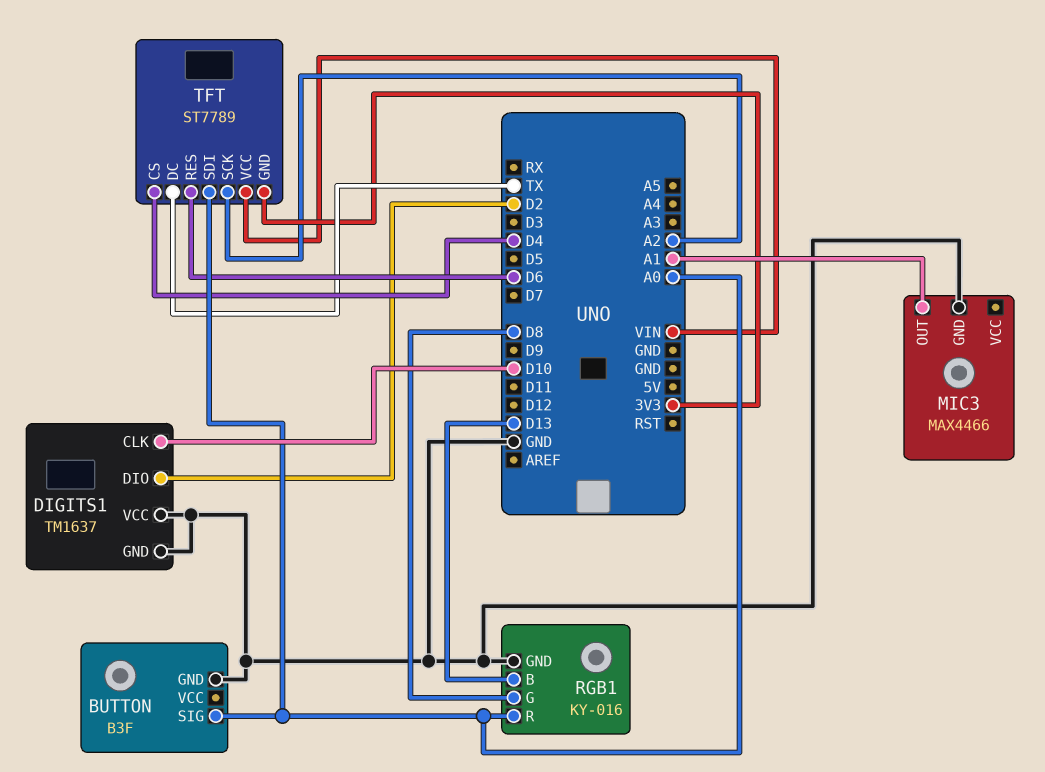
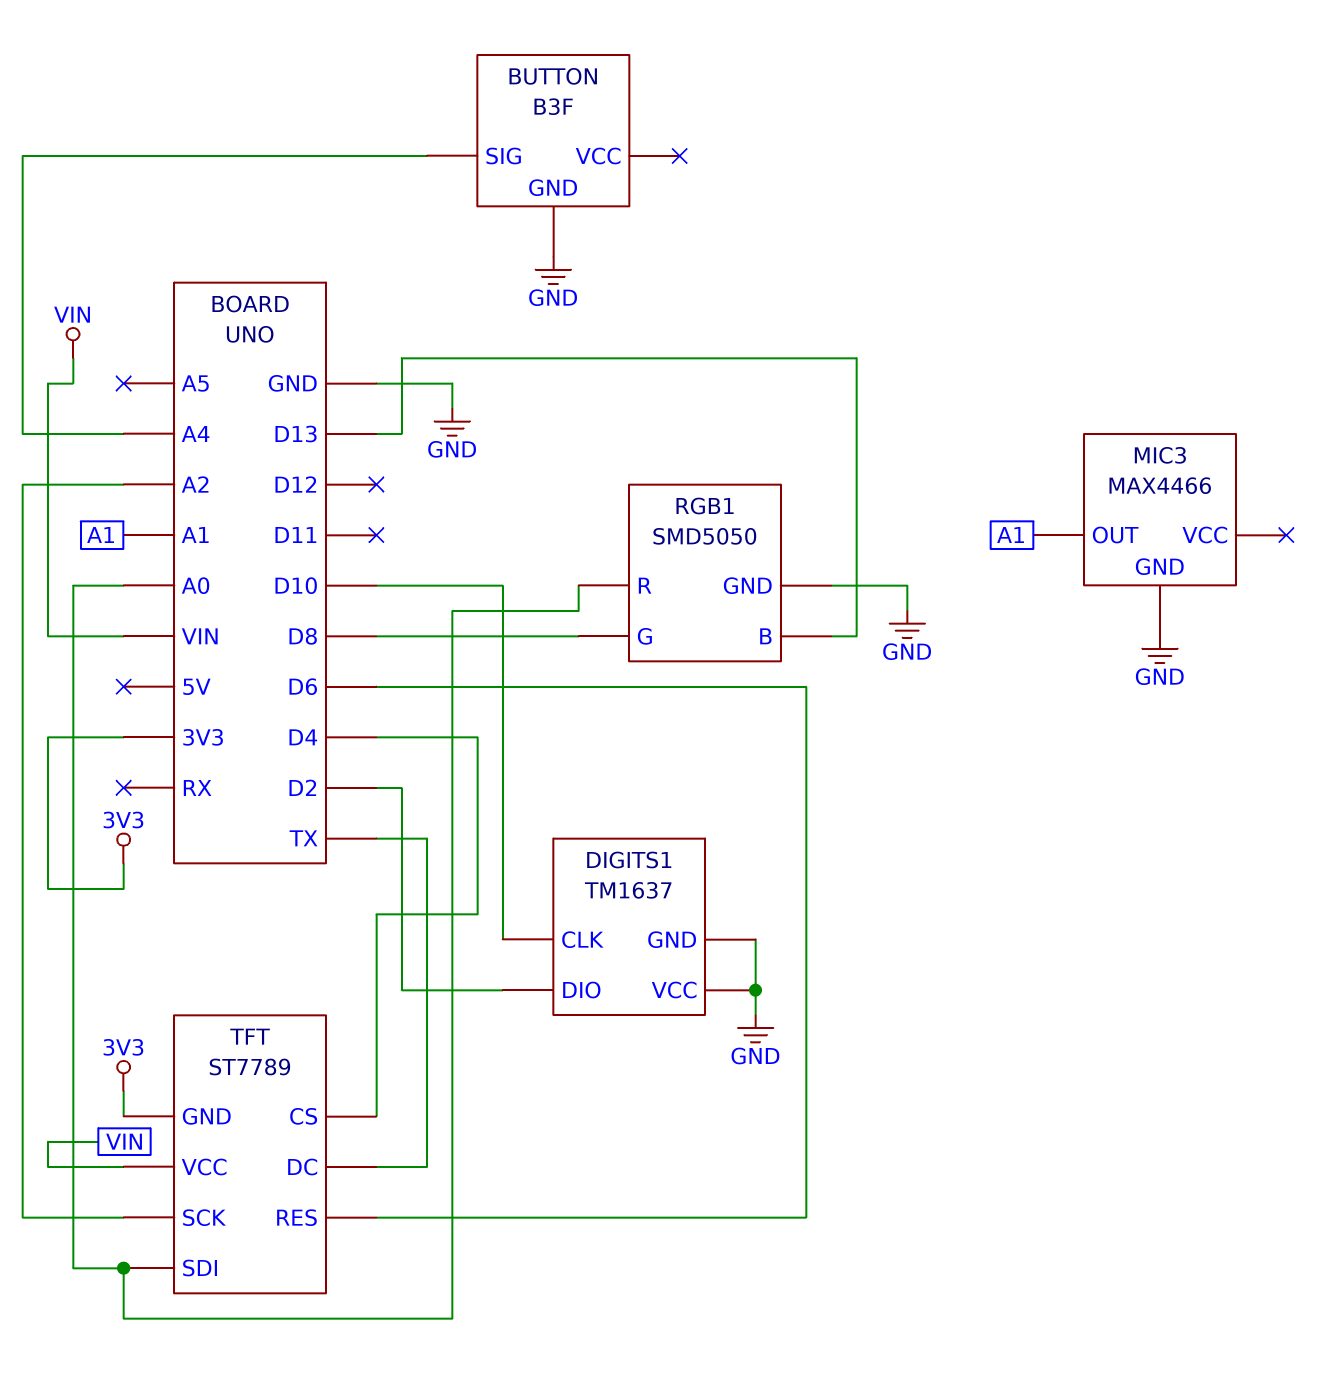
BUTTON pin SIG: A0 -> A4
RGB1: KY-016 -> SMD5050

